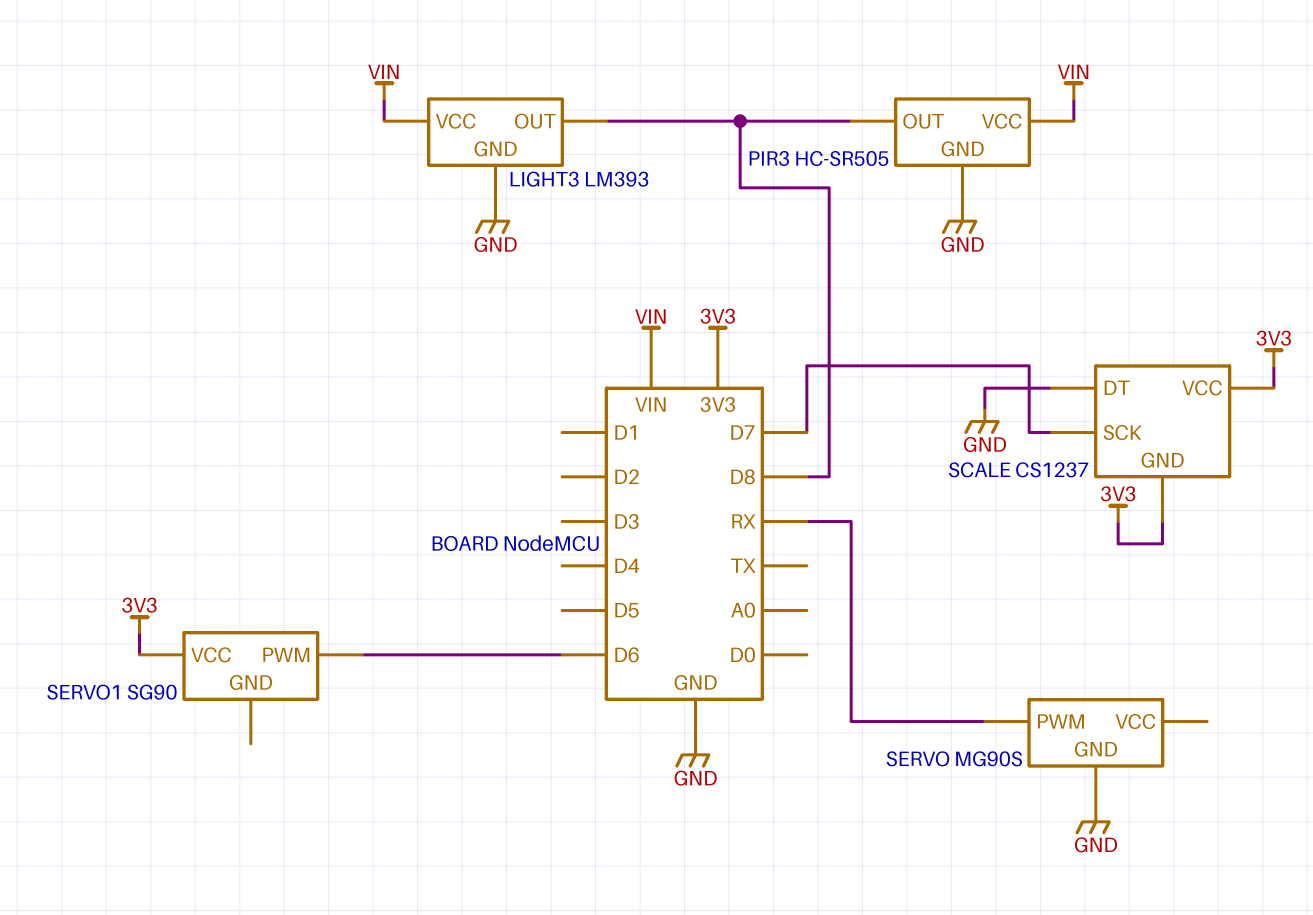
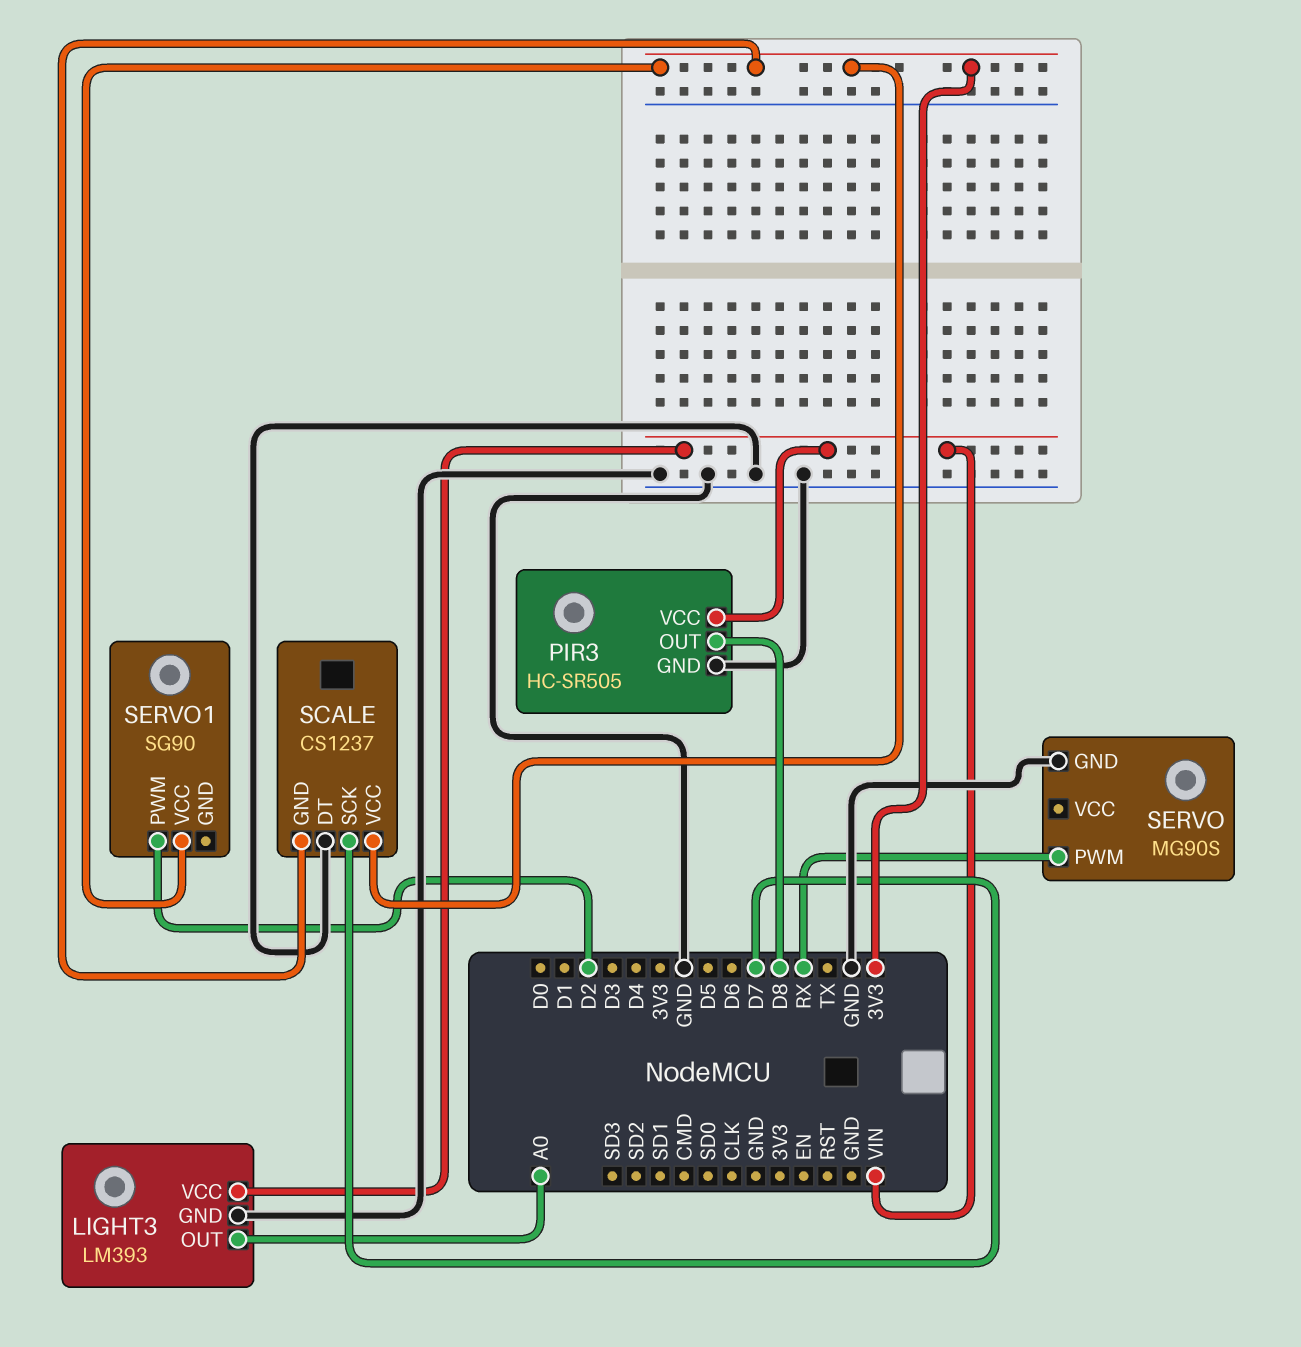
LIGHT3 pin OUT: D8 -> A0
SERVO1 pin PWM: D6 -> D2

